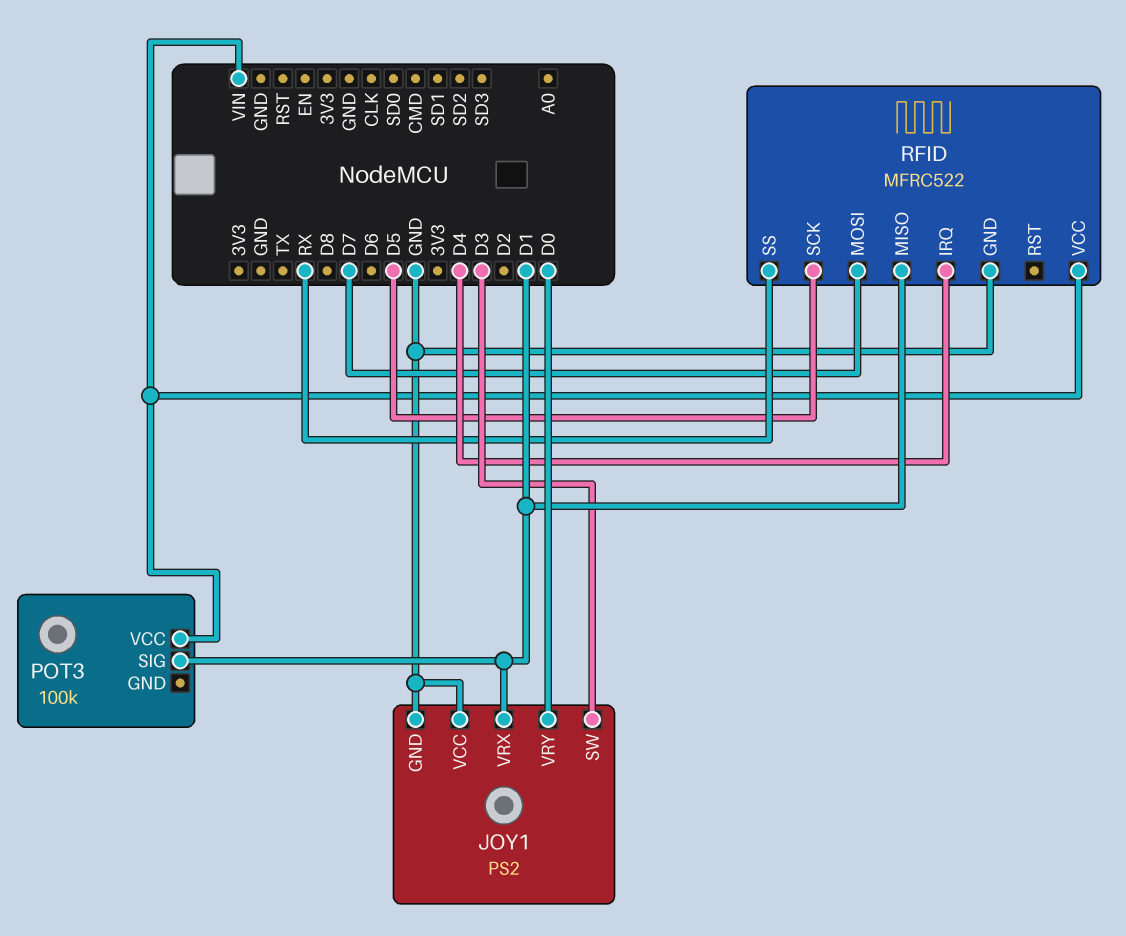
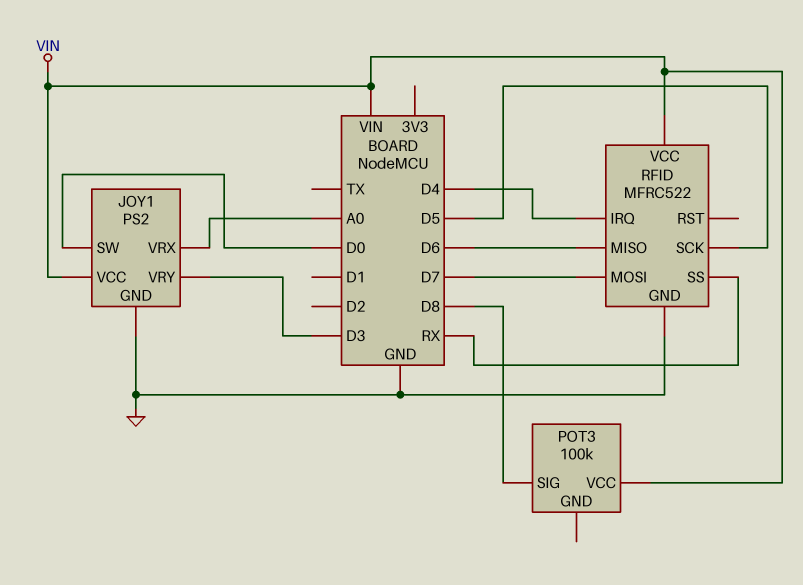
JOY1 pin SW: D3 -> D0
JOY1 pin VCC: GND -> VIN
JOY1 pin VRX: D1 -> A0
JOY1 pin VRY: D0 -> D3
POT3 pin SIG: D1 -> D8
RFID pin MISO: D1 -> D6

